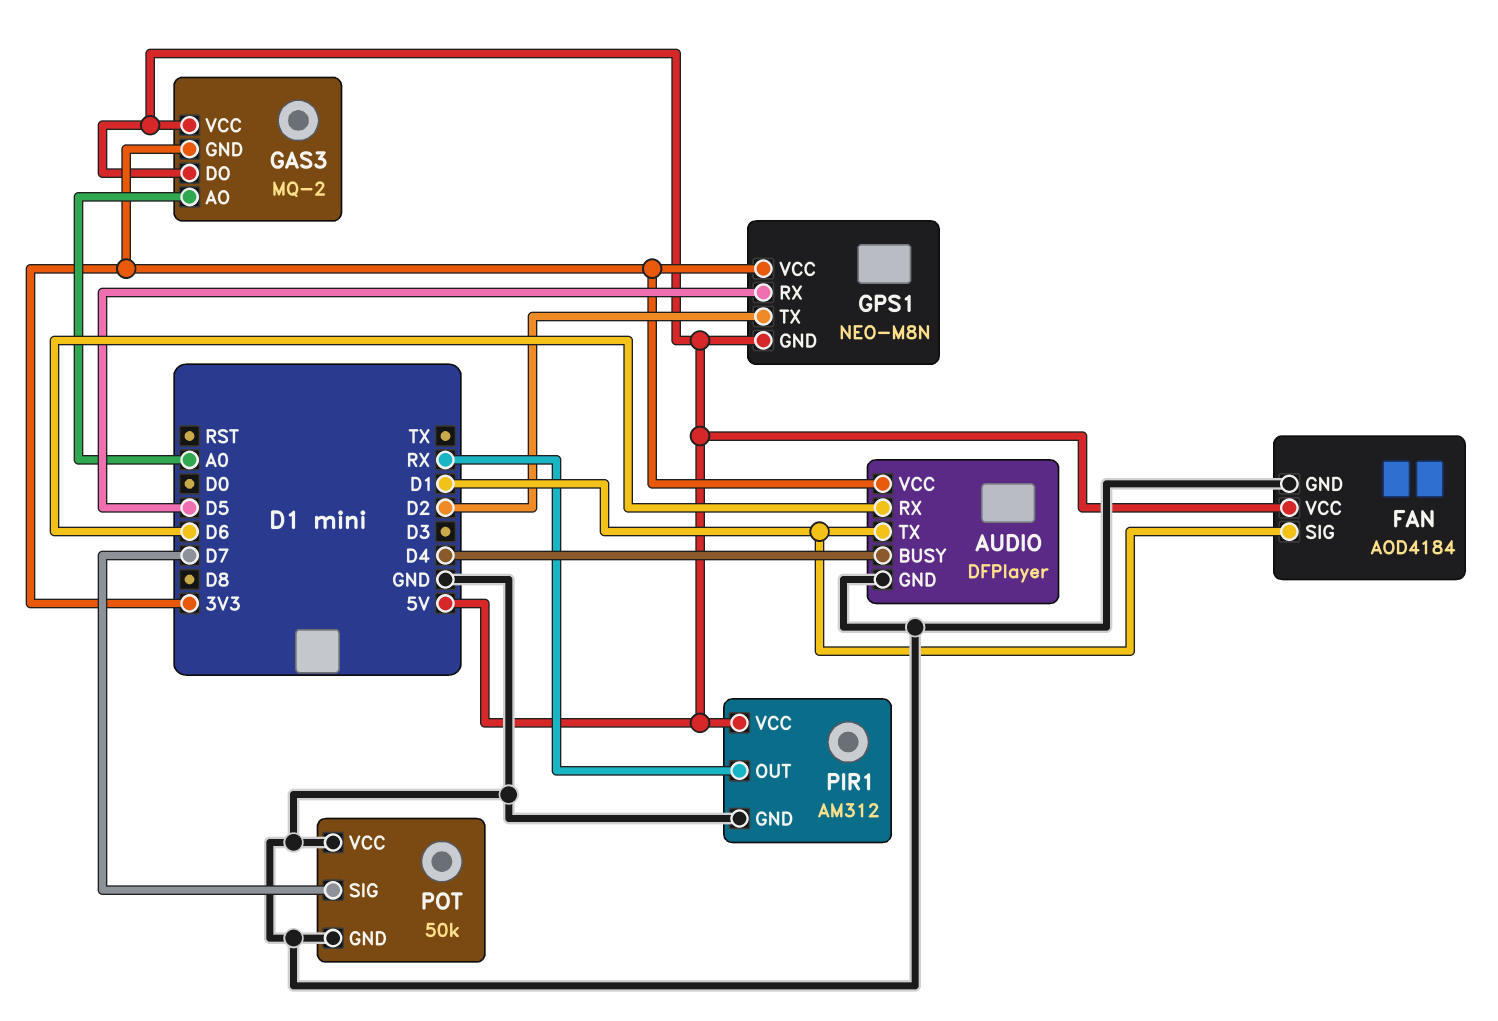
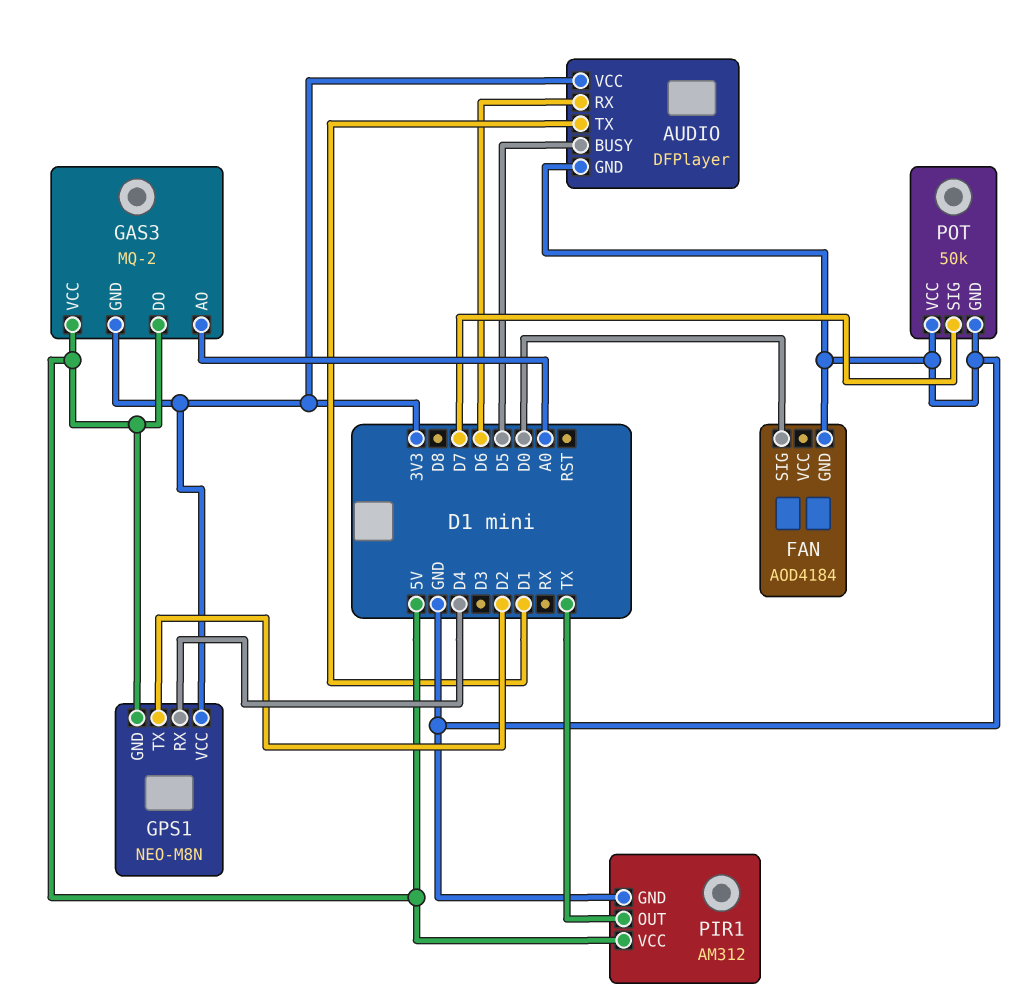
AUDIO pin BUSY: D4 -> D5
FAN pin SIG: D1 -> D0
FAN pin VCC: 5V -> none
GPS1 pin RX: D5 -> D4
PIR1 pin OUT: RX -> TX

